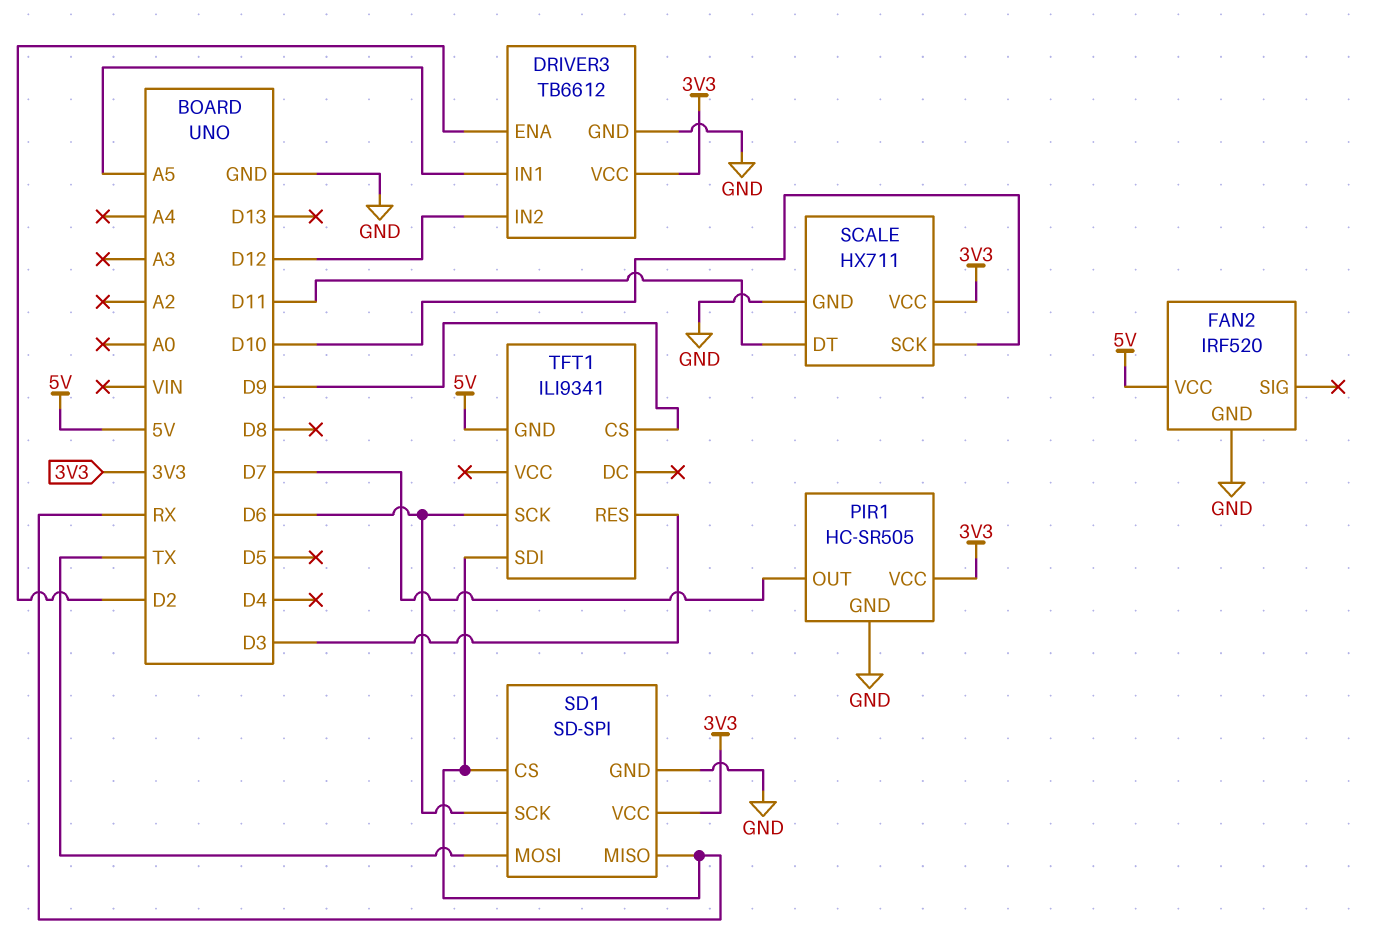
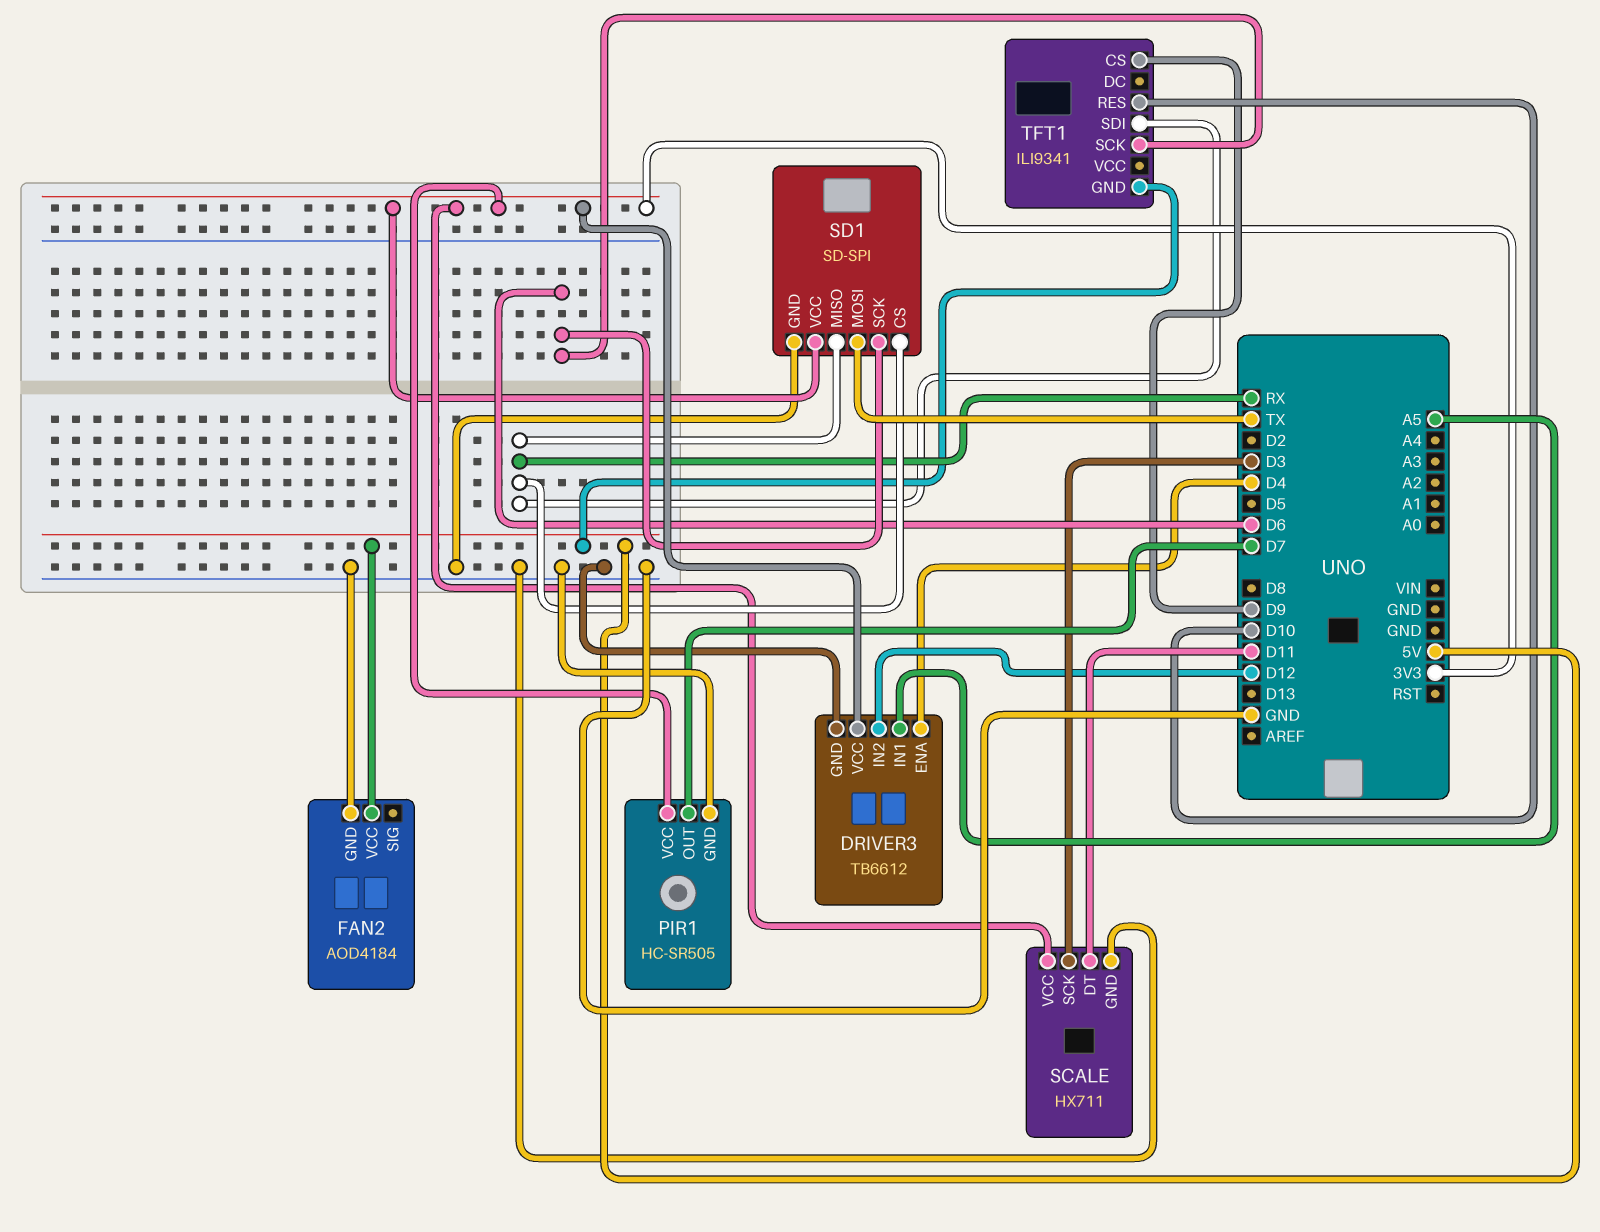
DRIVER3 pin ENA: D2 -> D4
FAN2: IRF520 -> AOD4184
SCALE pin SCK: D10 -> D3
TFT1 pin RES: D3 -> D10

